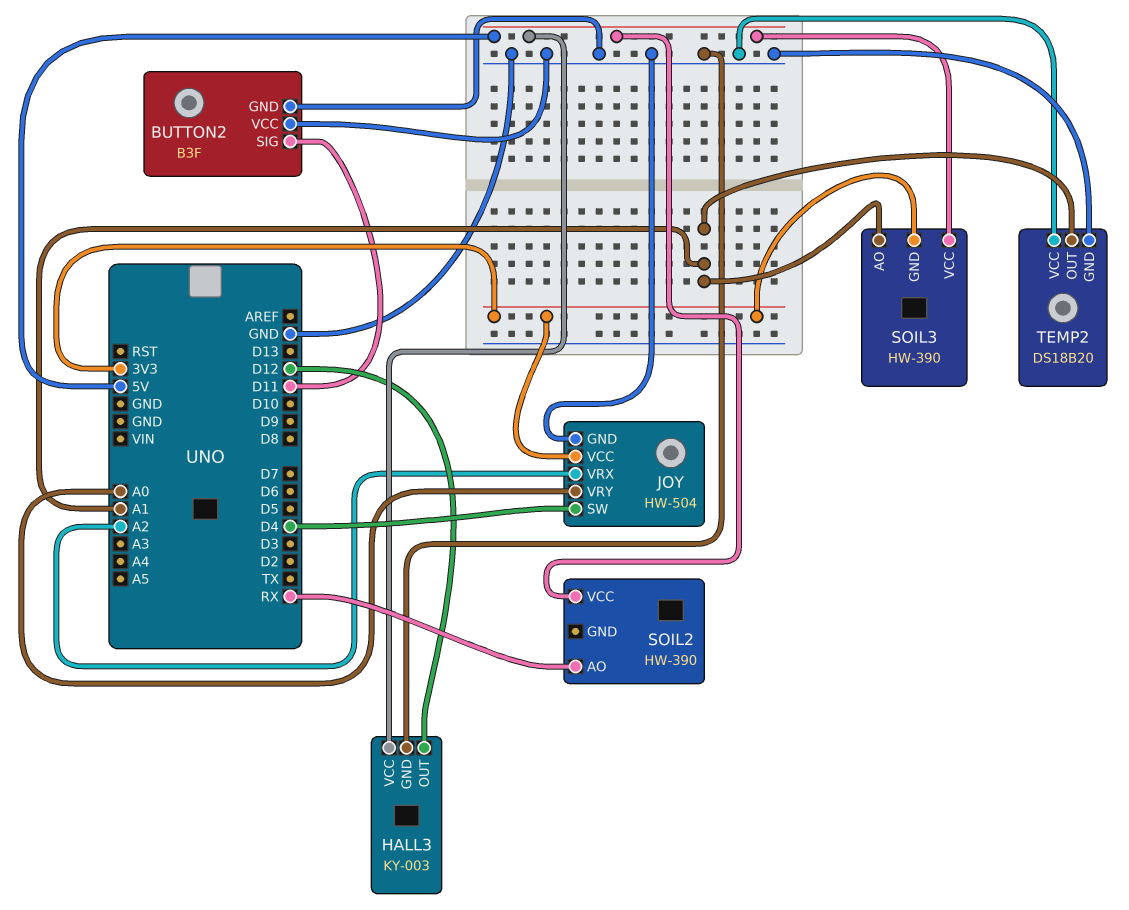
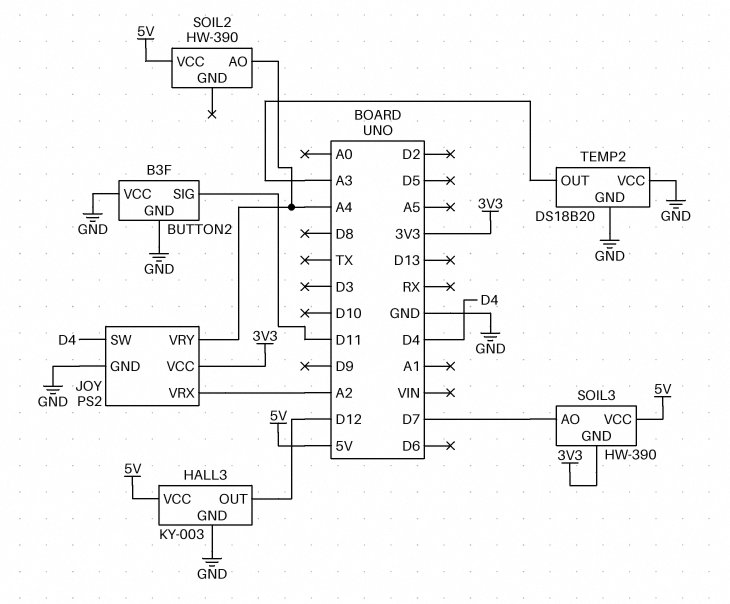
JOY: HW-504 -> PS2
JOY pin VRY: A0 -> A4
SOIL2 pin AO: RX -> A4
SOIL3 pin AO: A1 -> D7
TEMP2 pin OUT: A1 -> A3

